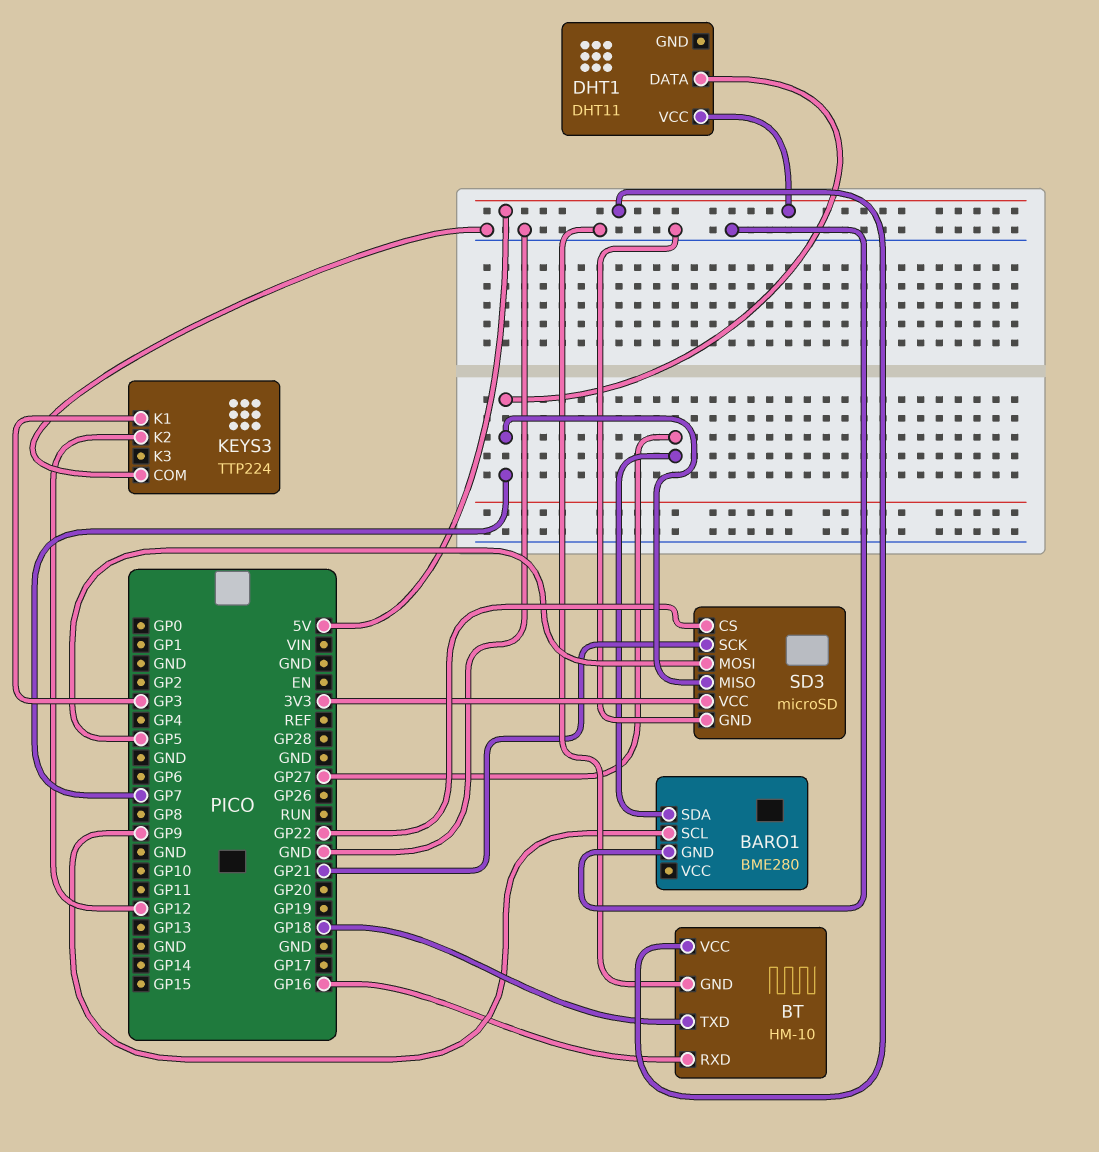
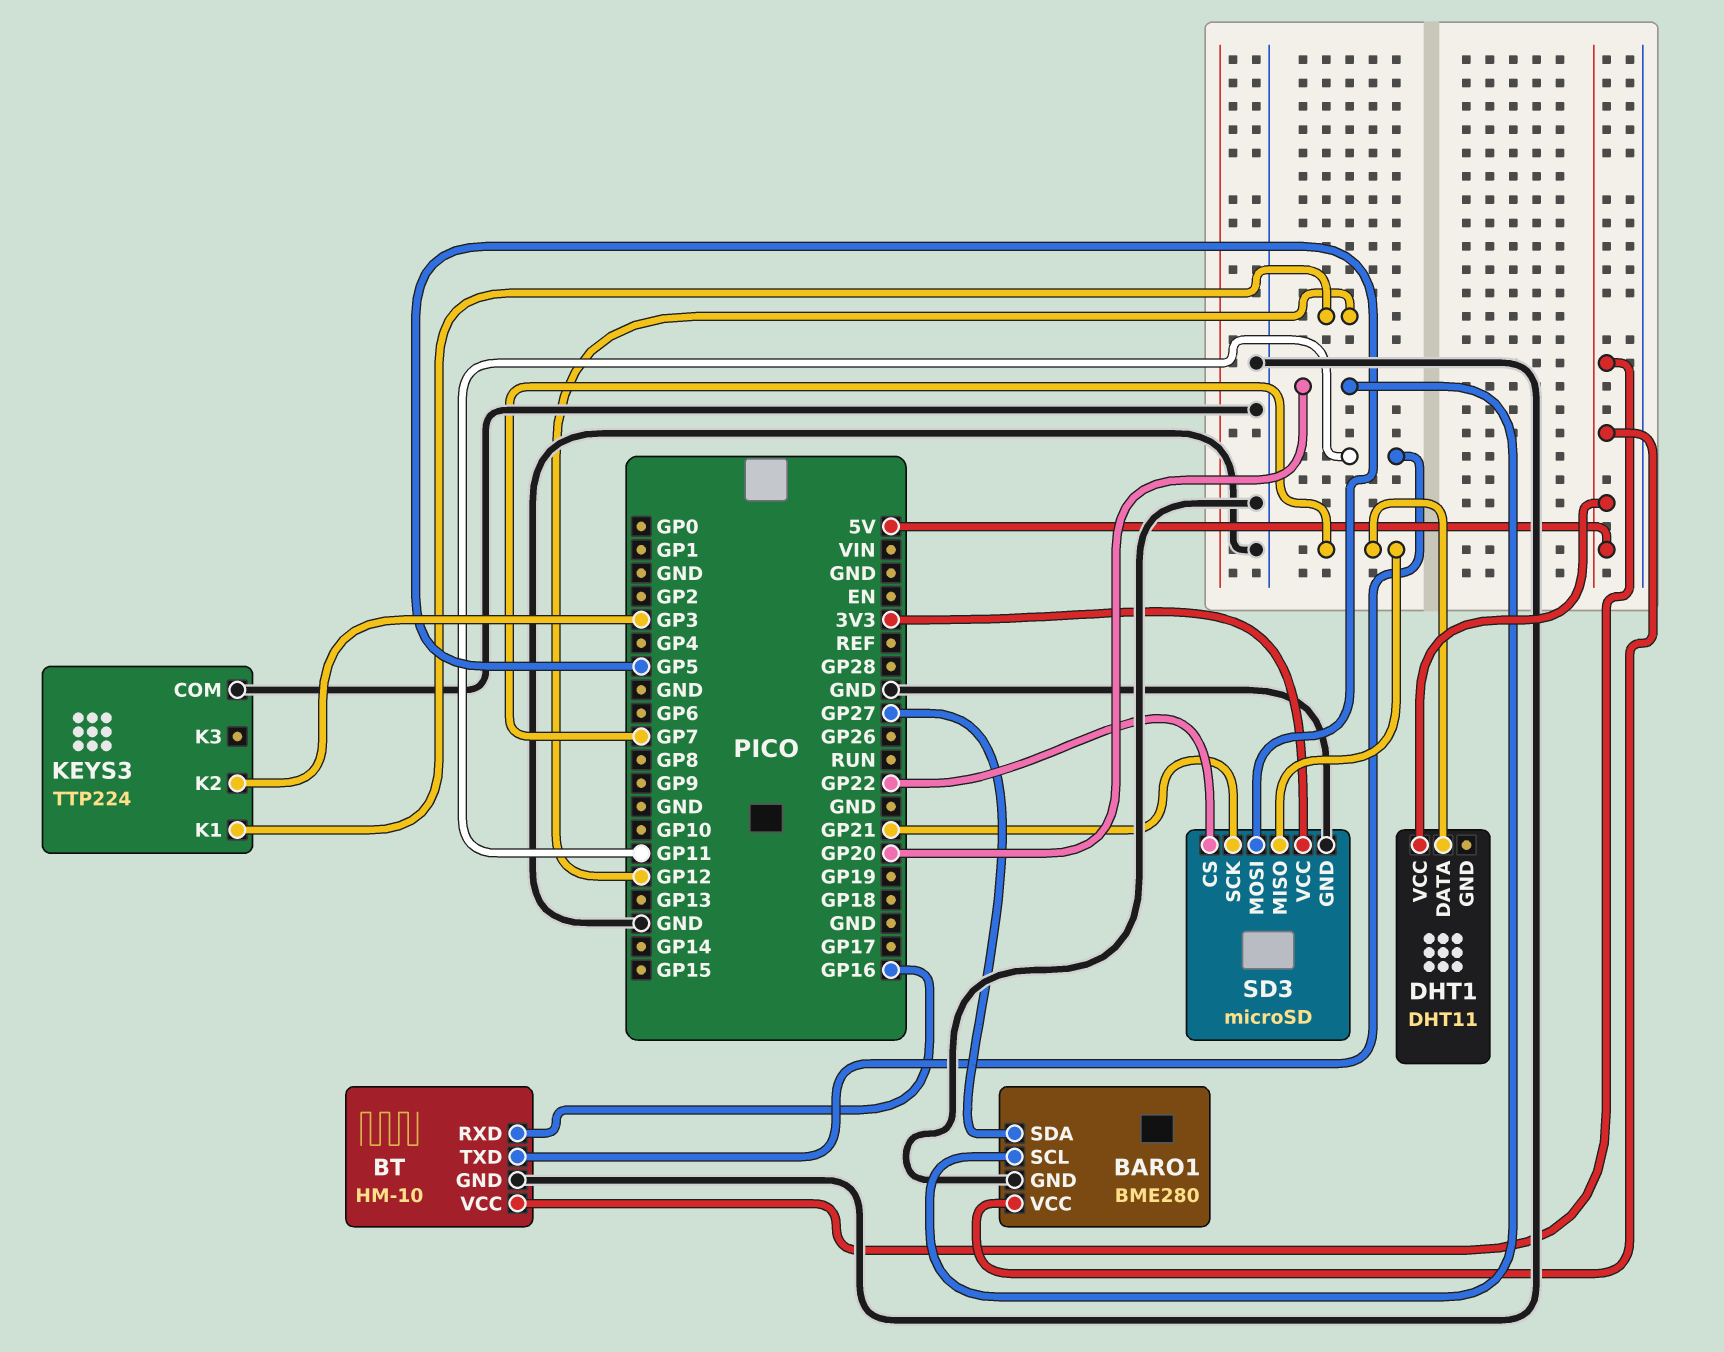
BARO1 pin SCL: GP9 -> GP20
BARO1 pin VCC: none -> 5V
BT pin TXD: GP18 -> GP11
KEYS3 pin K1: GP3 -> GP12
KEYS3 pin K2: GP12 -> GP3

